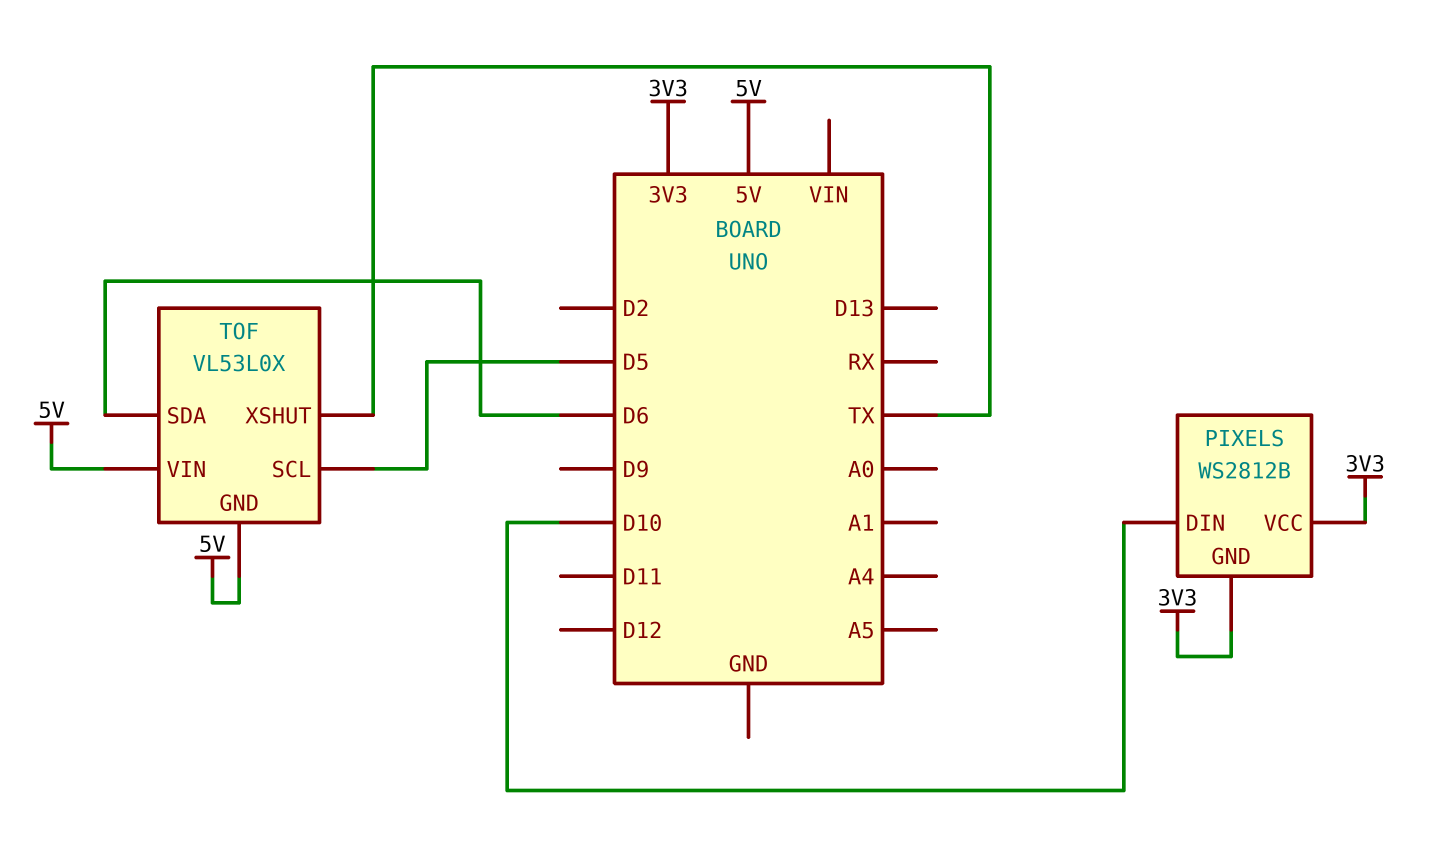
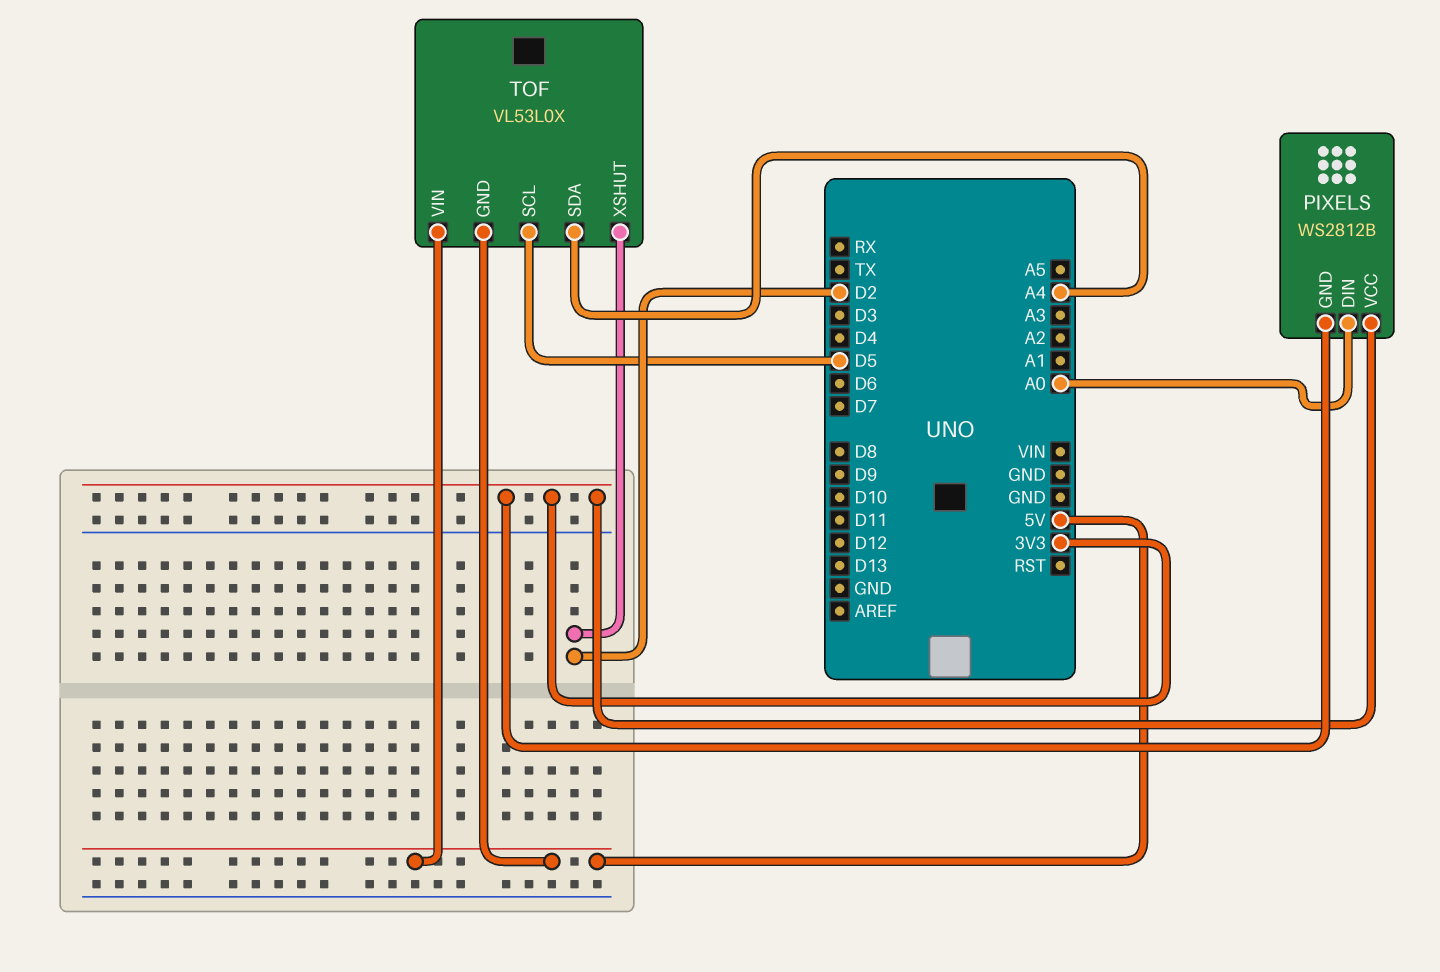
PIXELS pin DIN: D10 -> A0
TOF pin SDA: D6 -> A4
TOF pin XSHUT: TX -> D2

